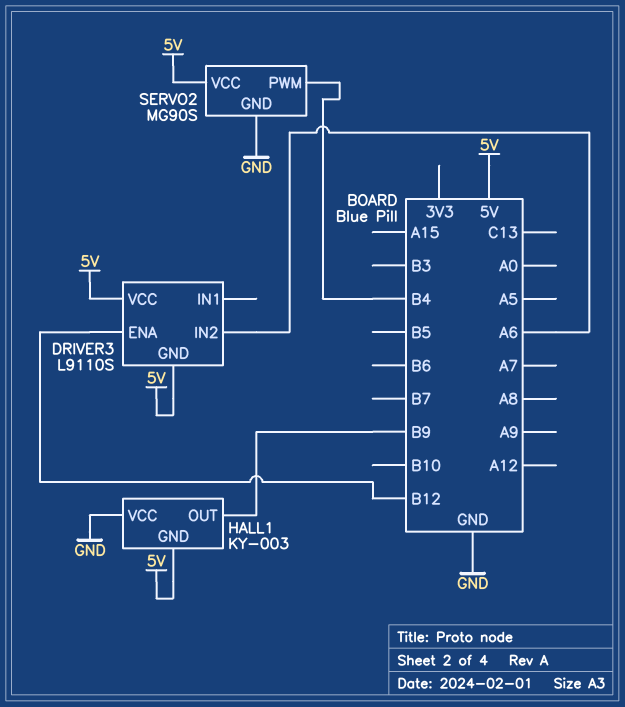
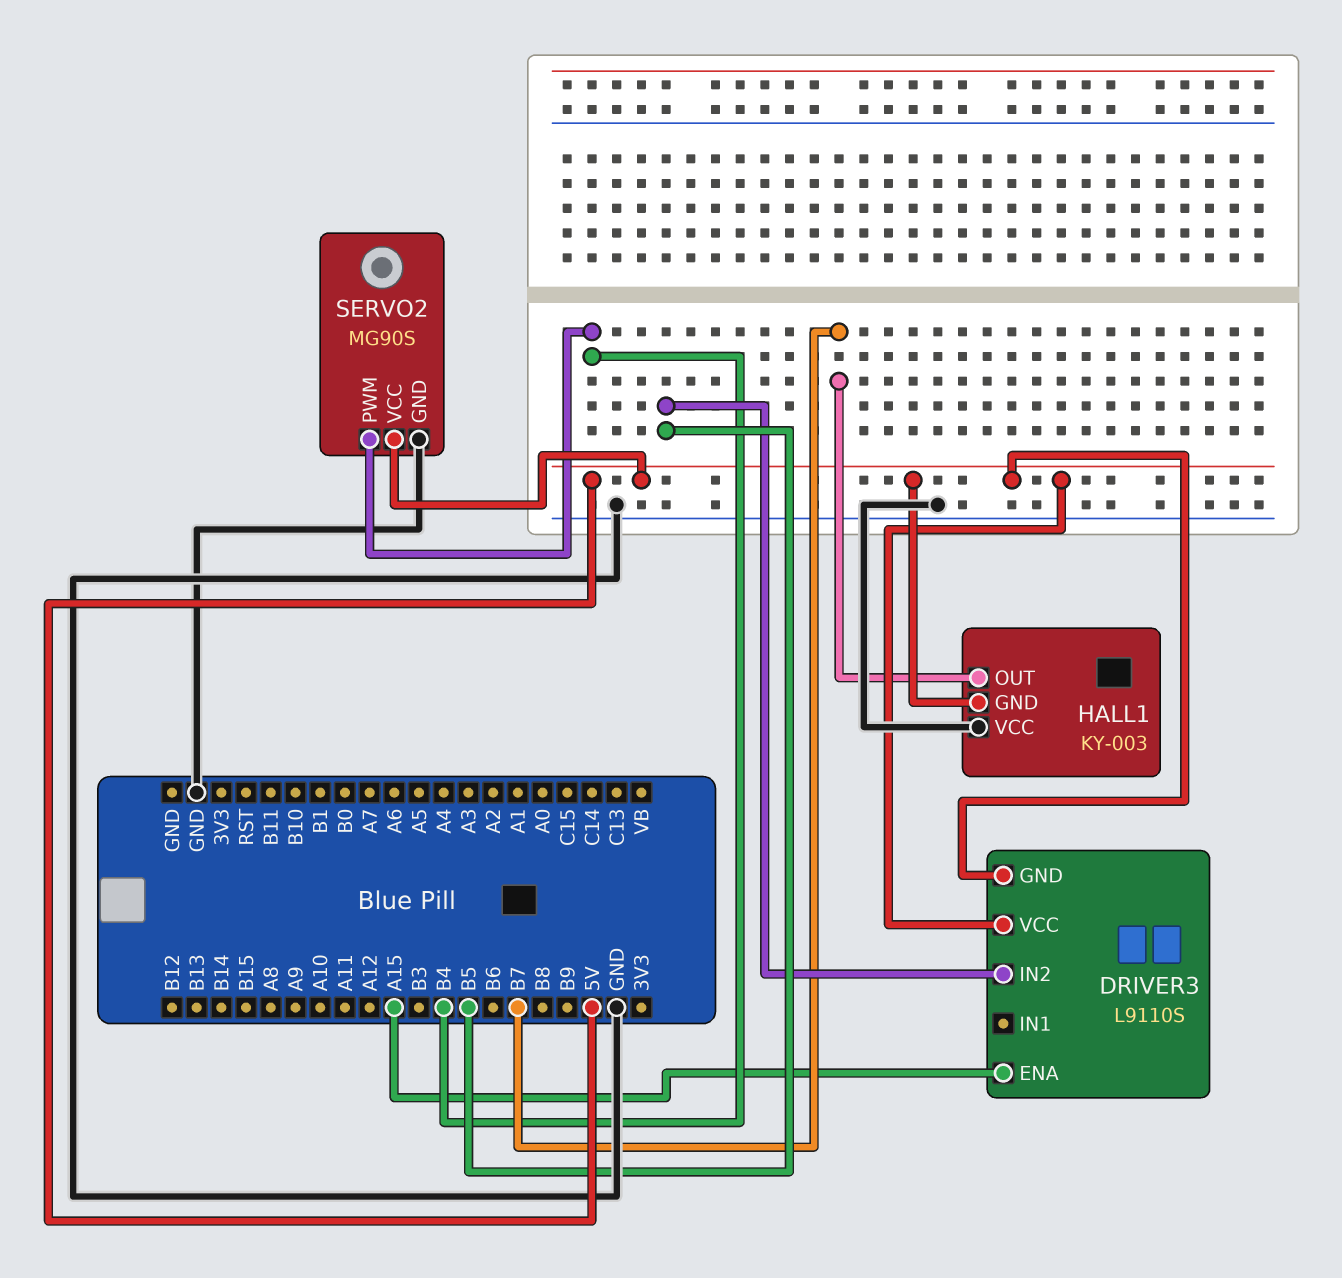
DRIVER3 pin ENA: B12 -> A15
DRIVER3 pin IN2: A6 -> B5
HALL1 pin OUT: B9 -> B7

